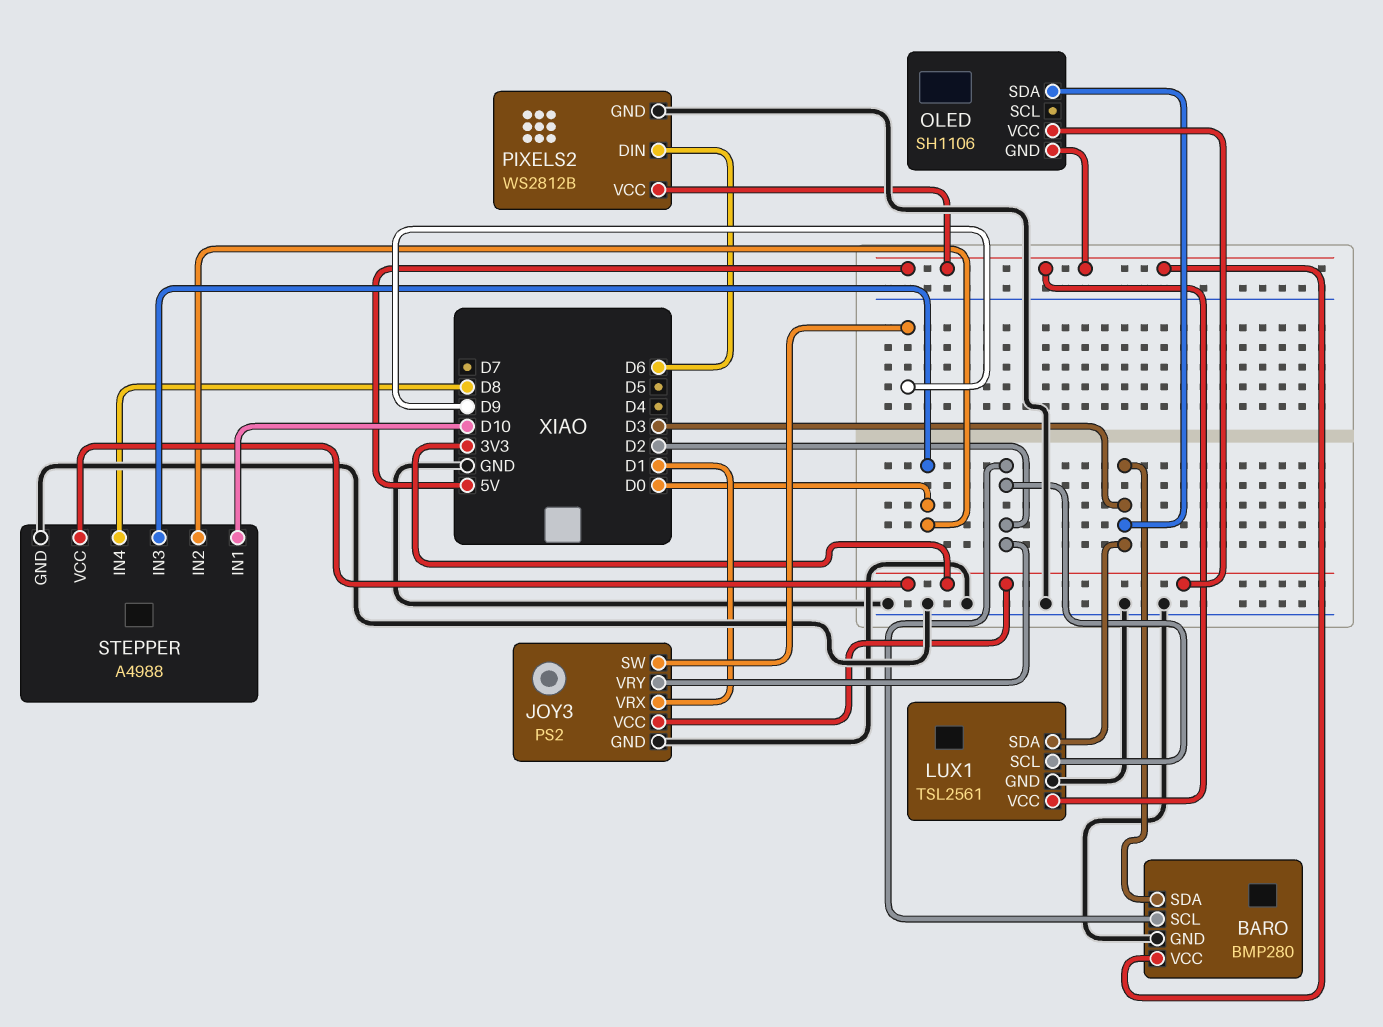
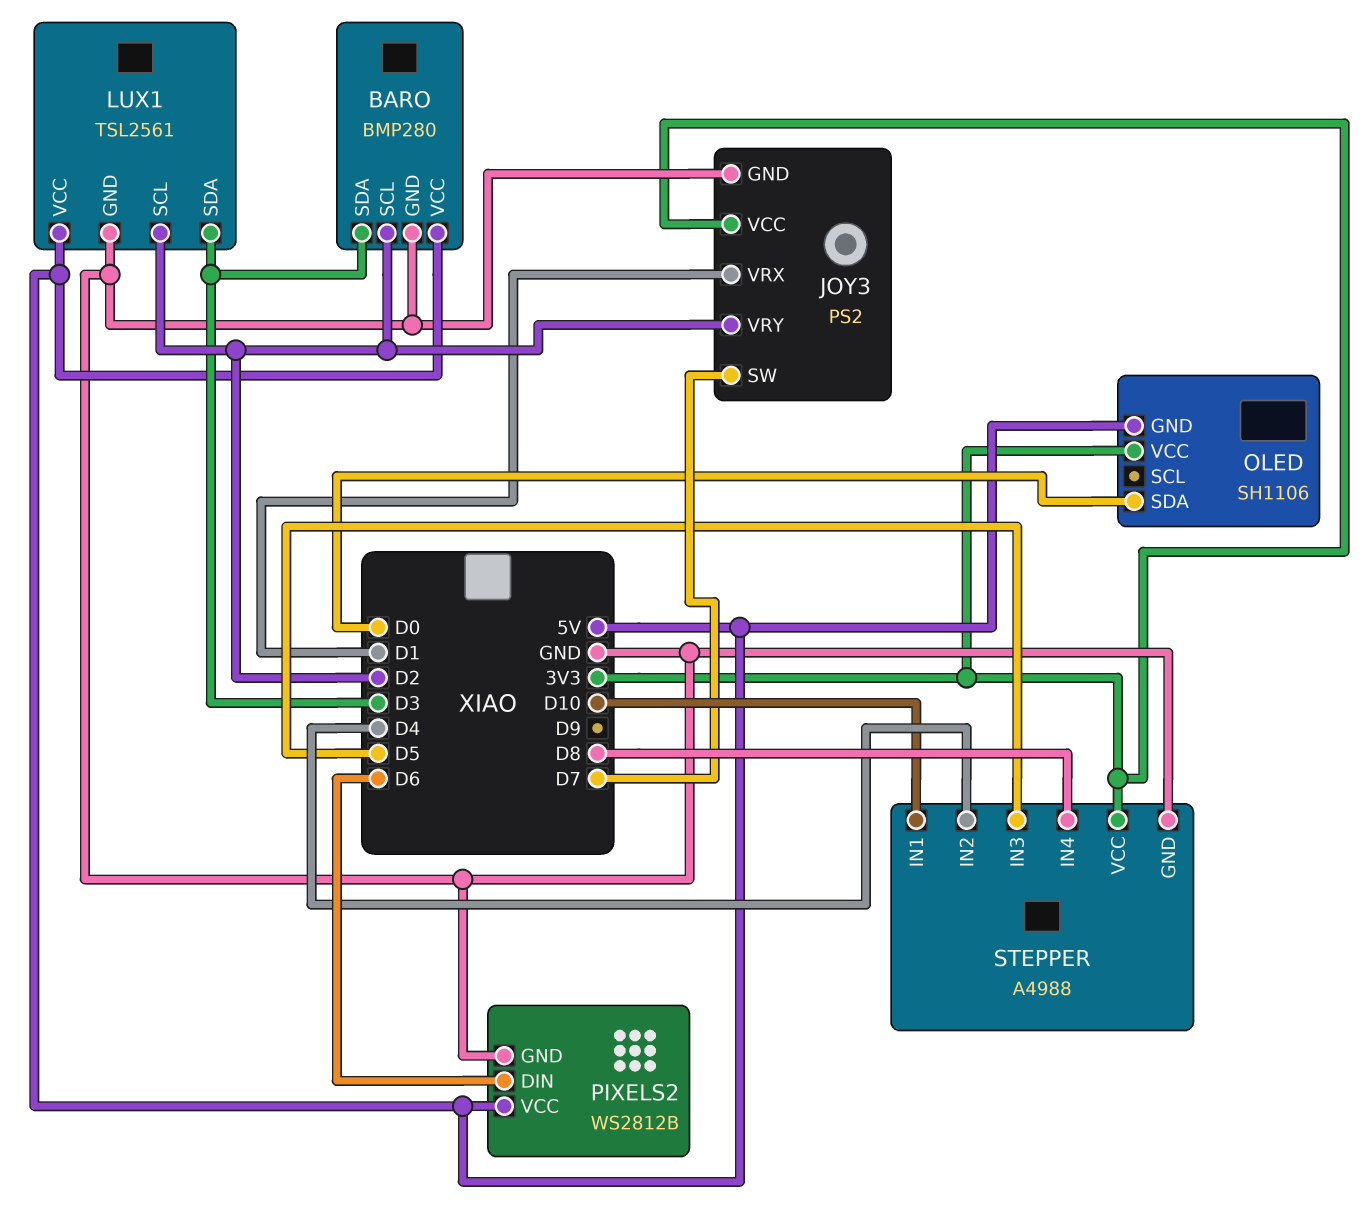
JOY3 pin SW: D9 -> D7
OLED pin SDA: D3 -> D0
STEPPER pin IN2: D0 -> D4
STEPPER pin IN3: D0 -> D5

